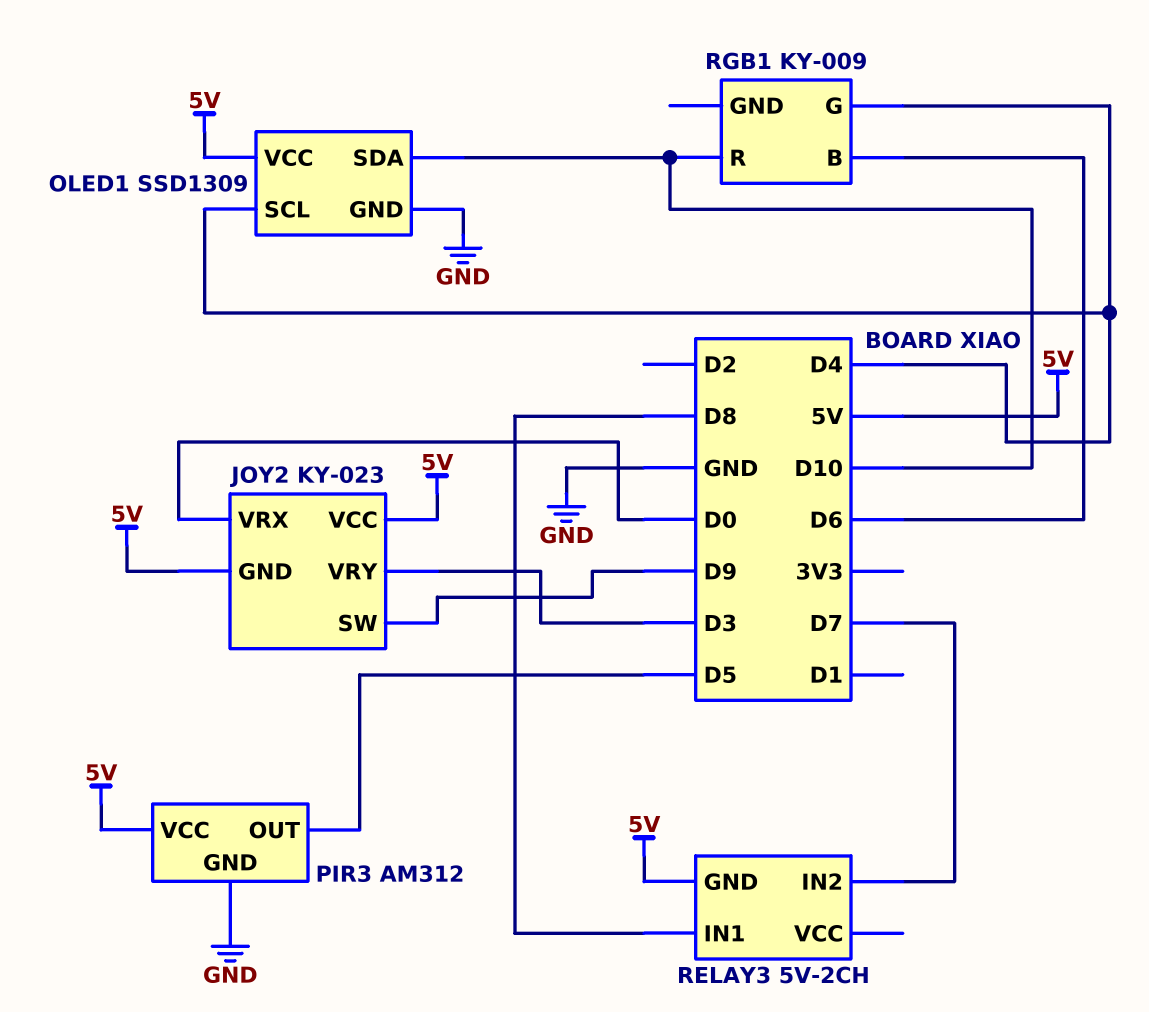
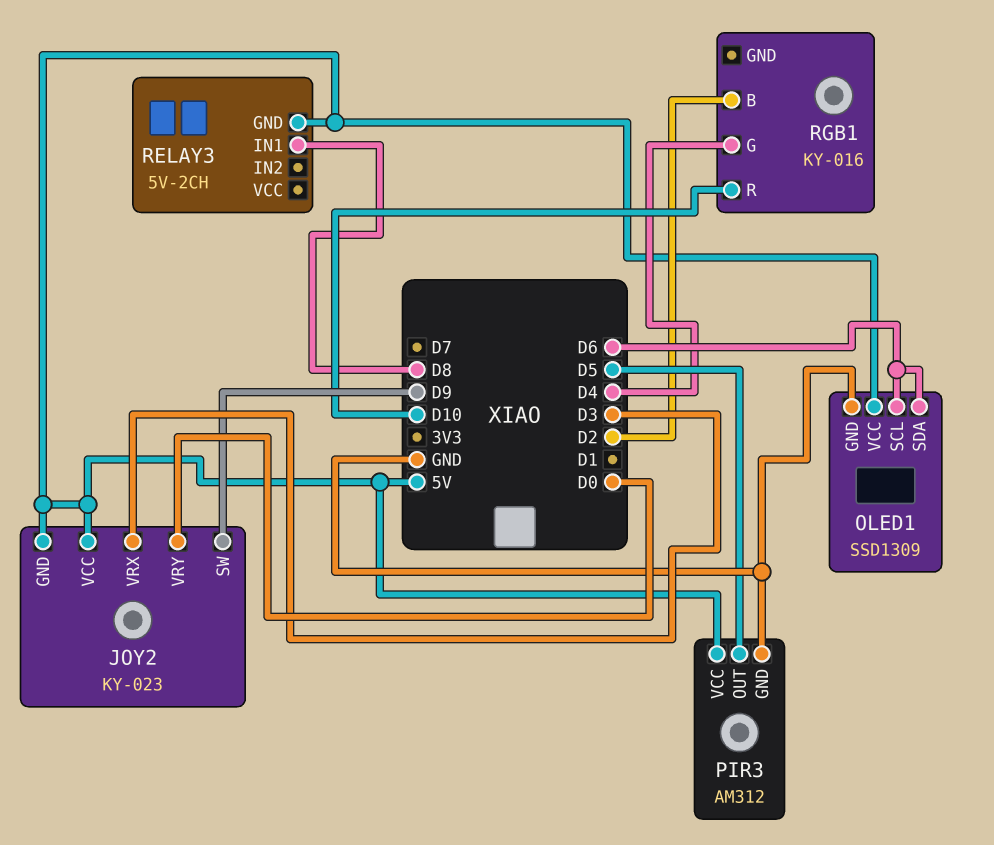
JOY2 pin VRX: D0 -> D3
JOY2 pin VRY: D3 -> D0
OLED1 pin SCL: D4 -> D6
OLED1 pin SDA: D10 -> D6
RELAY3 pin IN2: D7 -> none
RGB1: KY-009 -> KY-016
RGB1 pin B: D6 -> D2

